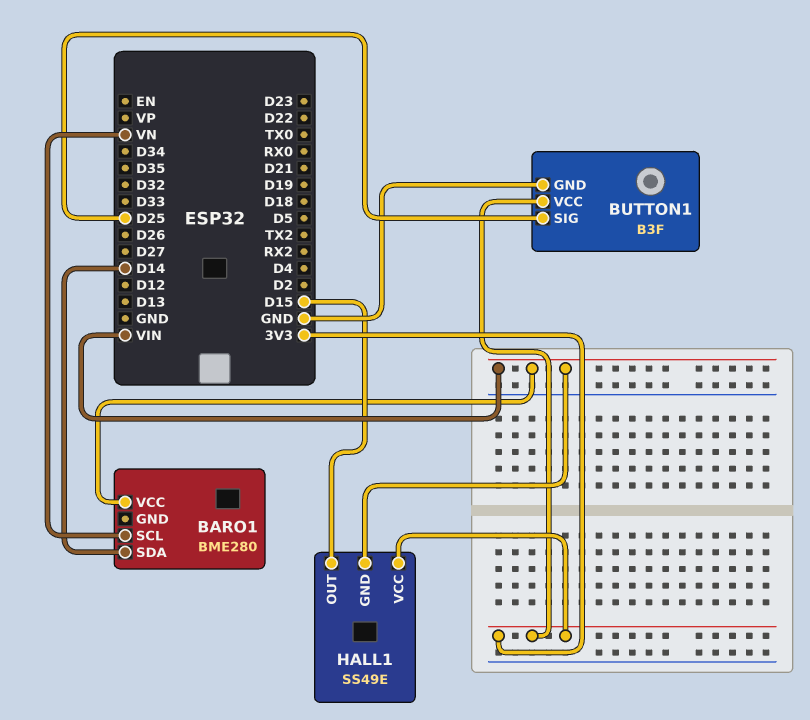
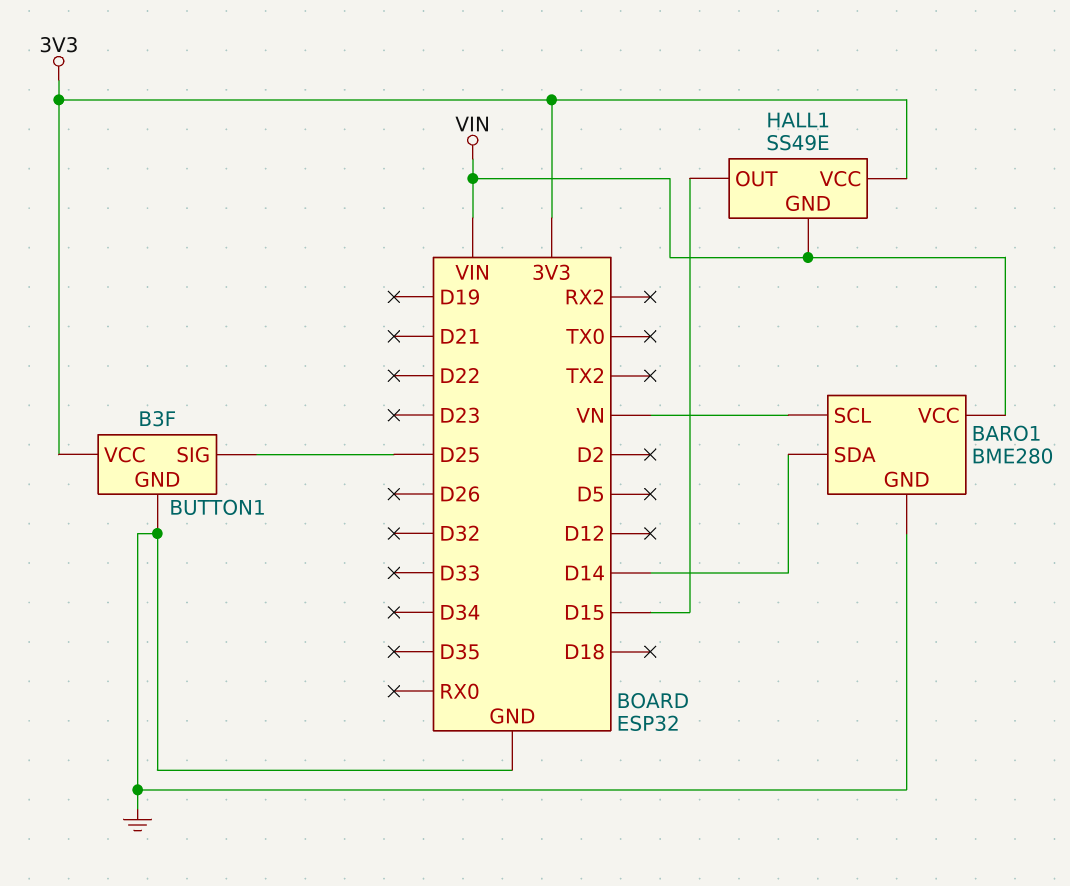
BARO1 pin GND: none -> GND

